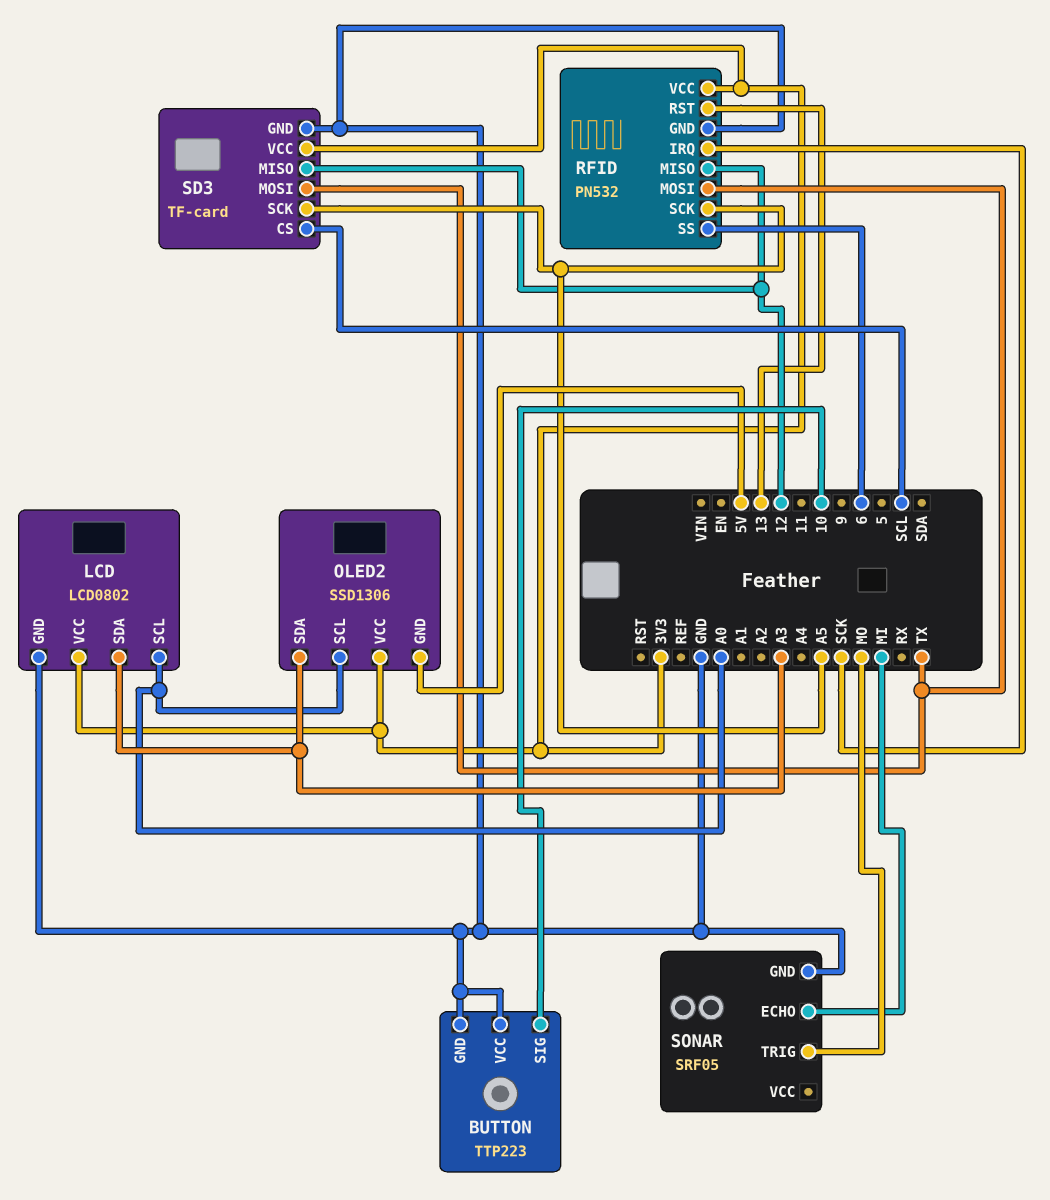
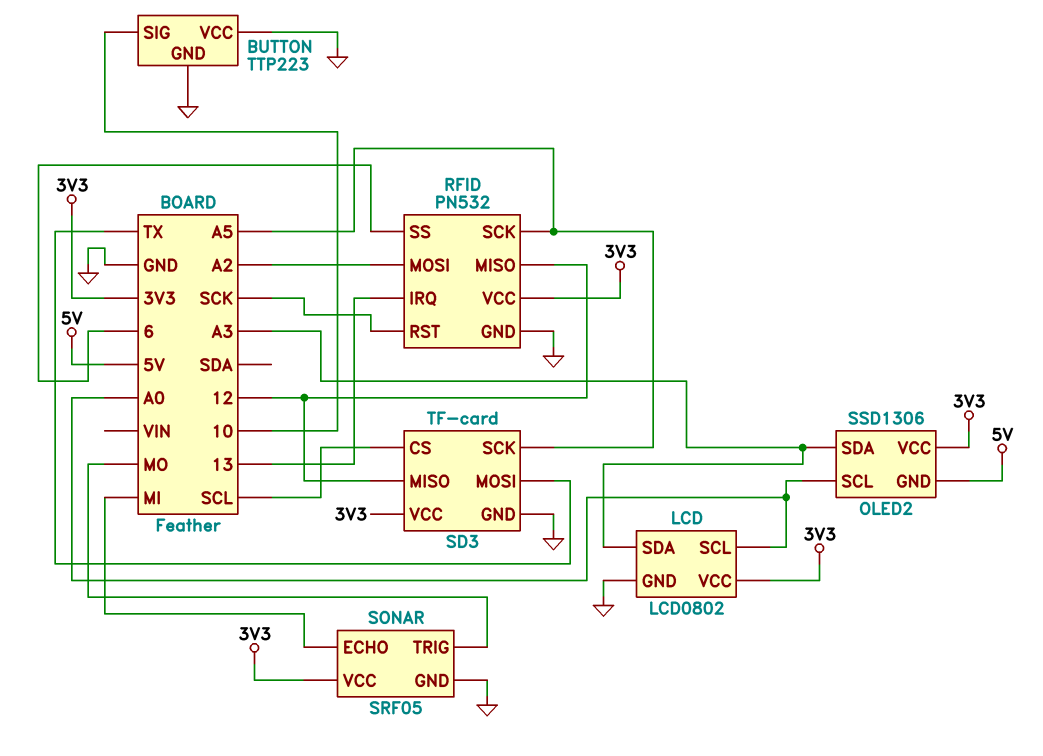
RFID pin IRQ: SCK -> 13
RFID pin MOSI: TX -> A2
RFID pin RST: 13 -> SCK
SONAR pin VCC: none -> 3V3

